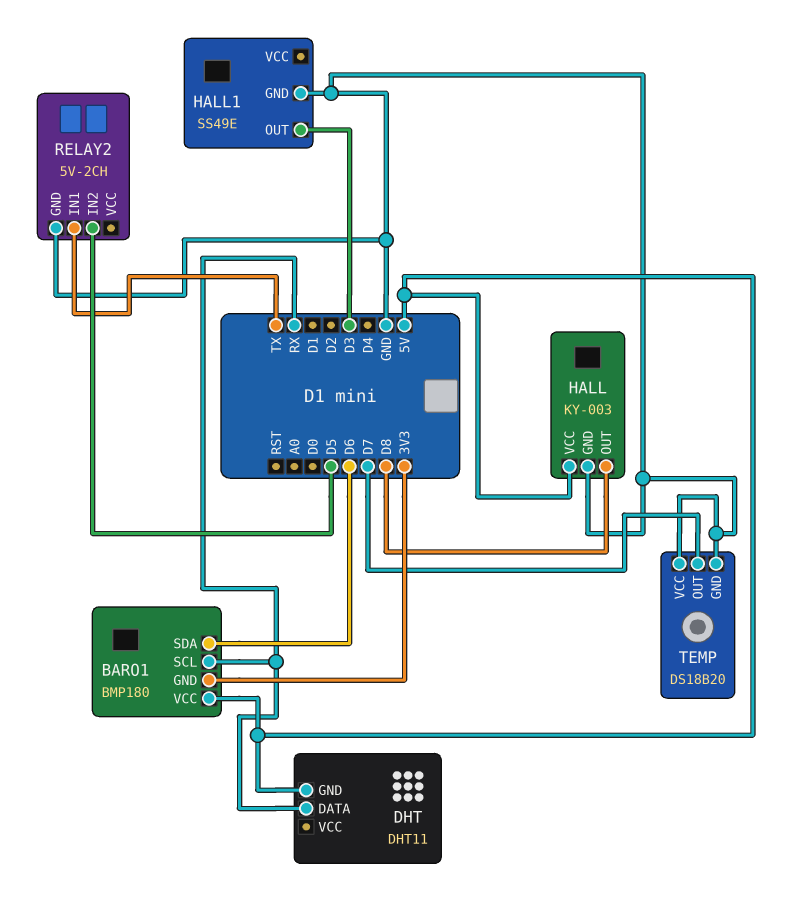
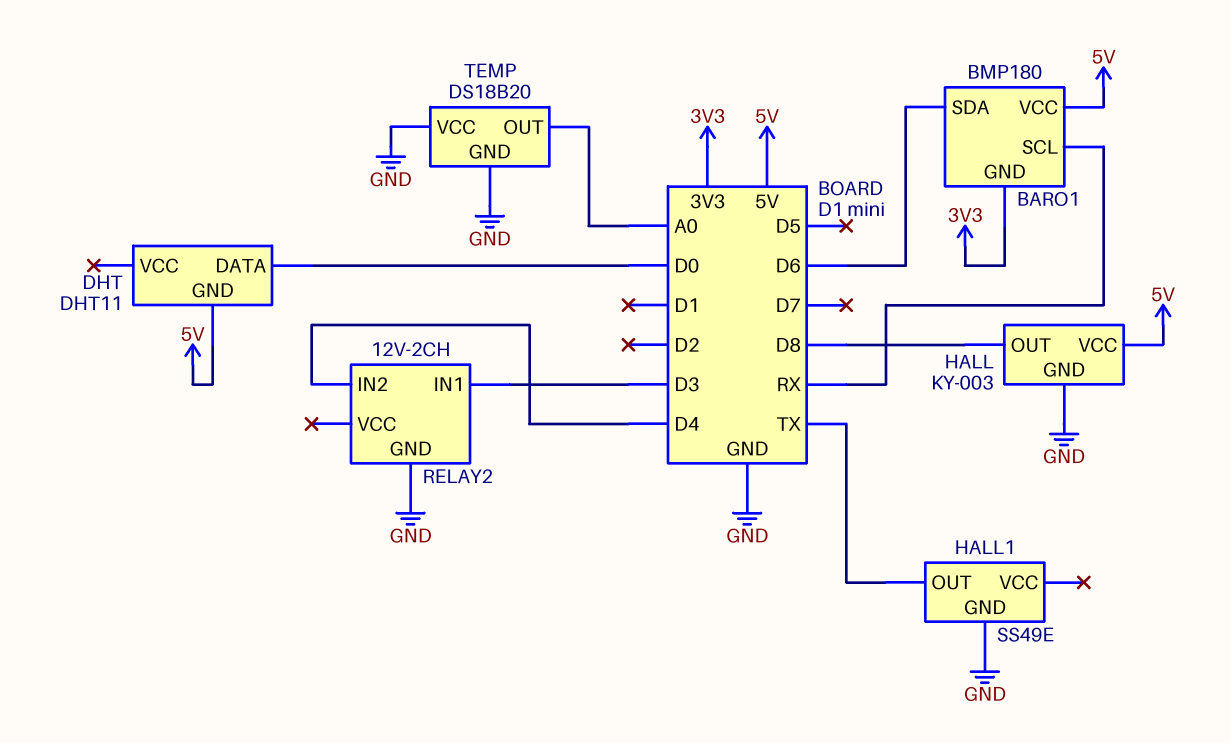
DHT pin DATA: RX -> D0
HALL1 pin OUT: D3 -> TX
RELAY2: 5V-2CH -> 12V-2CH
RELAY2 pin IN1: TX -> D3
RELAY2 pin IN2: D5 -> D4
TEMP pin OUT: D7 -> A0

